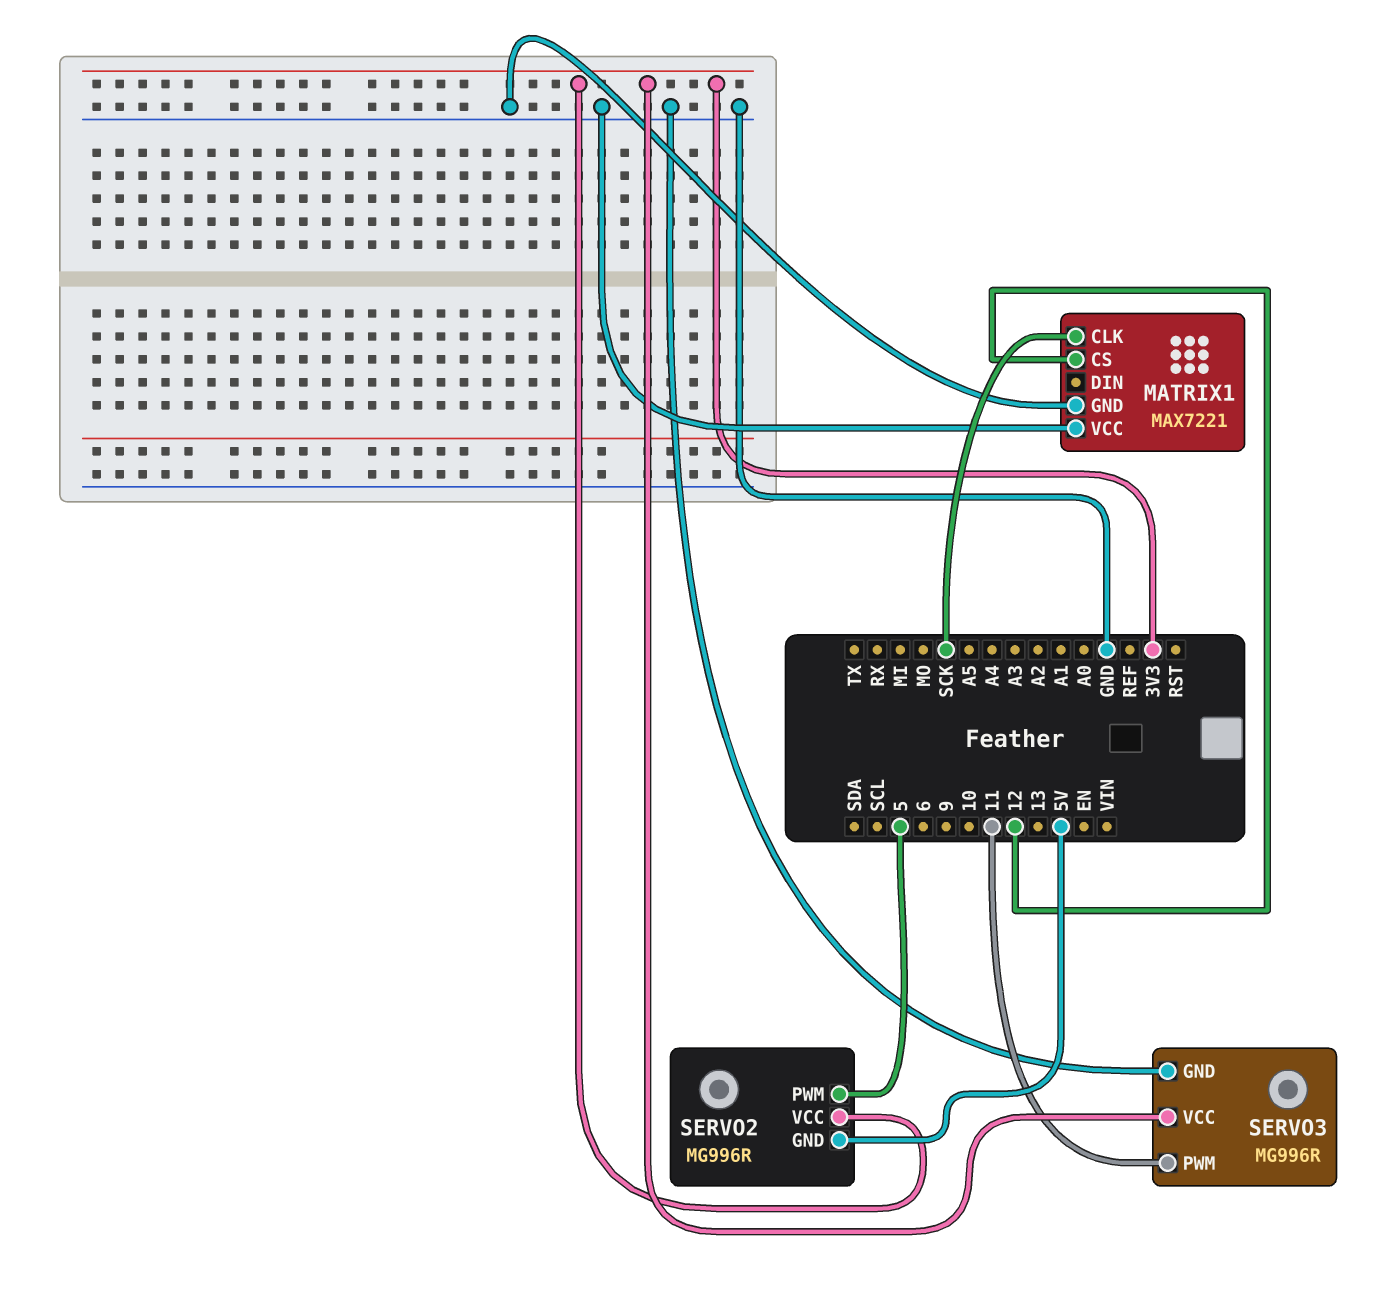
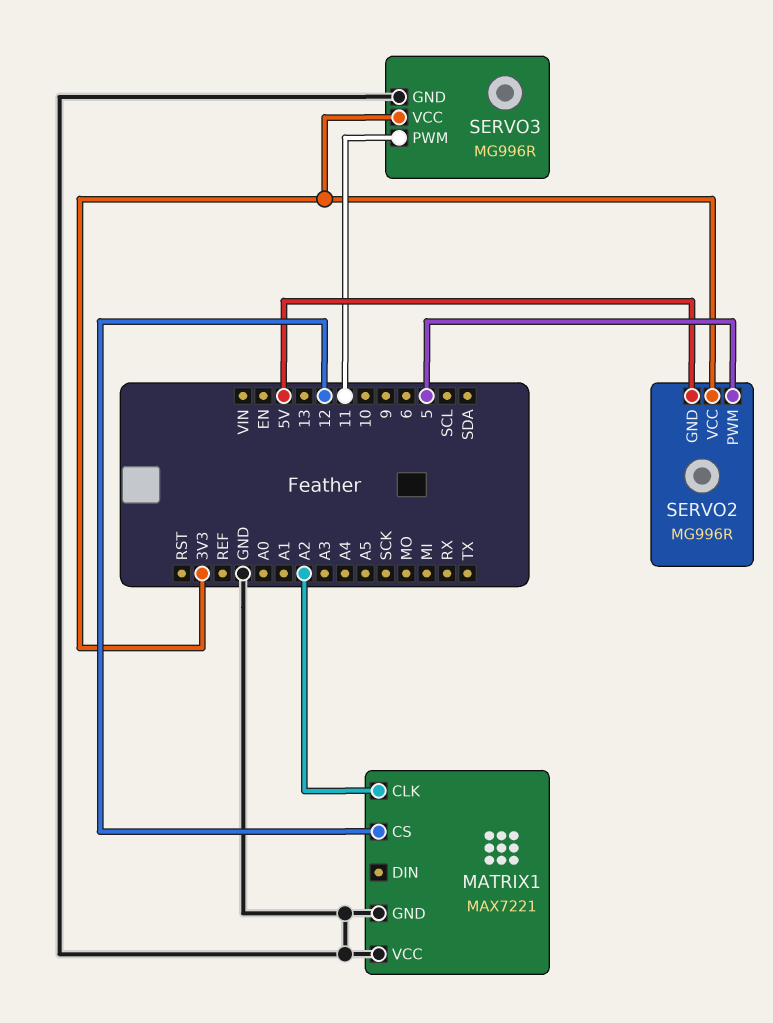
MATRIX1 pin CLK: SCK -> A2

